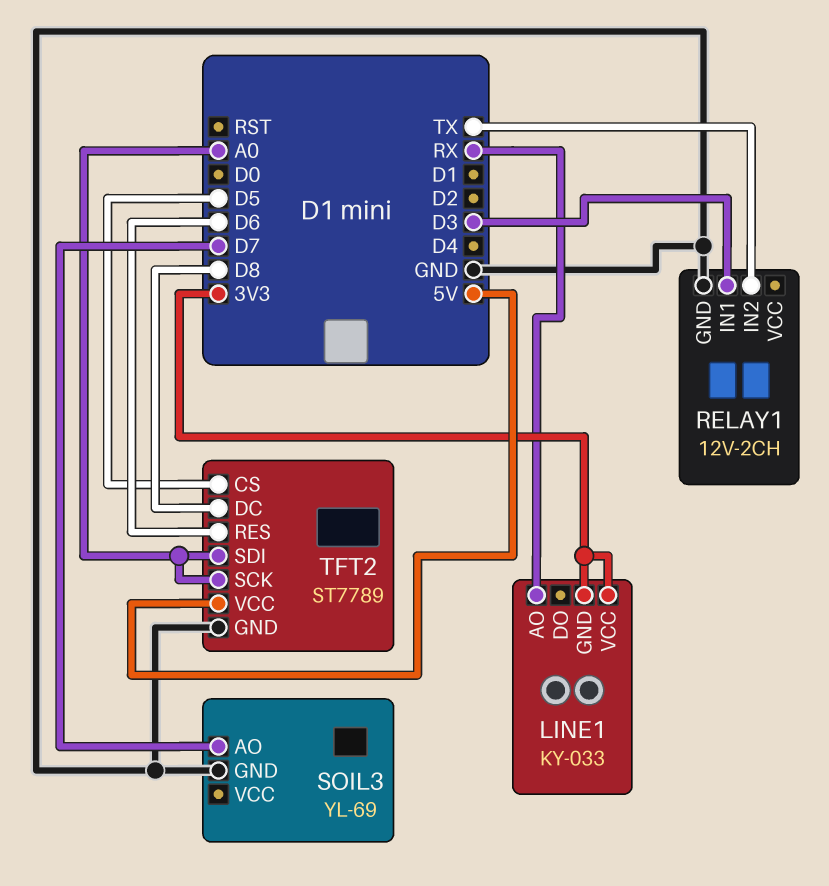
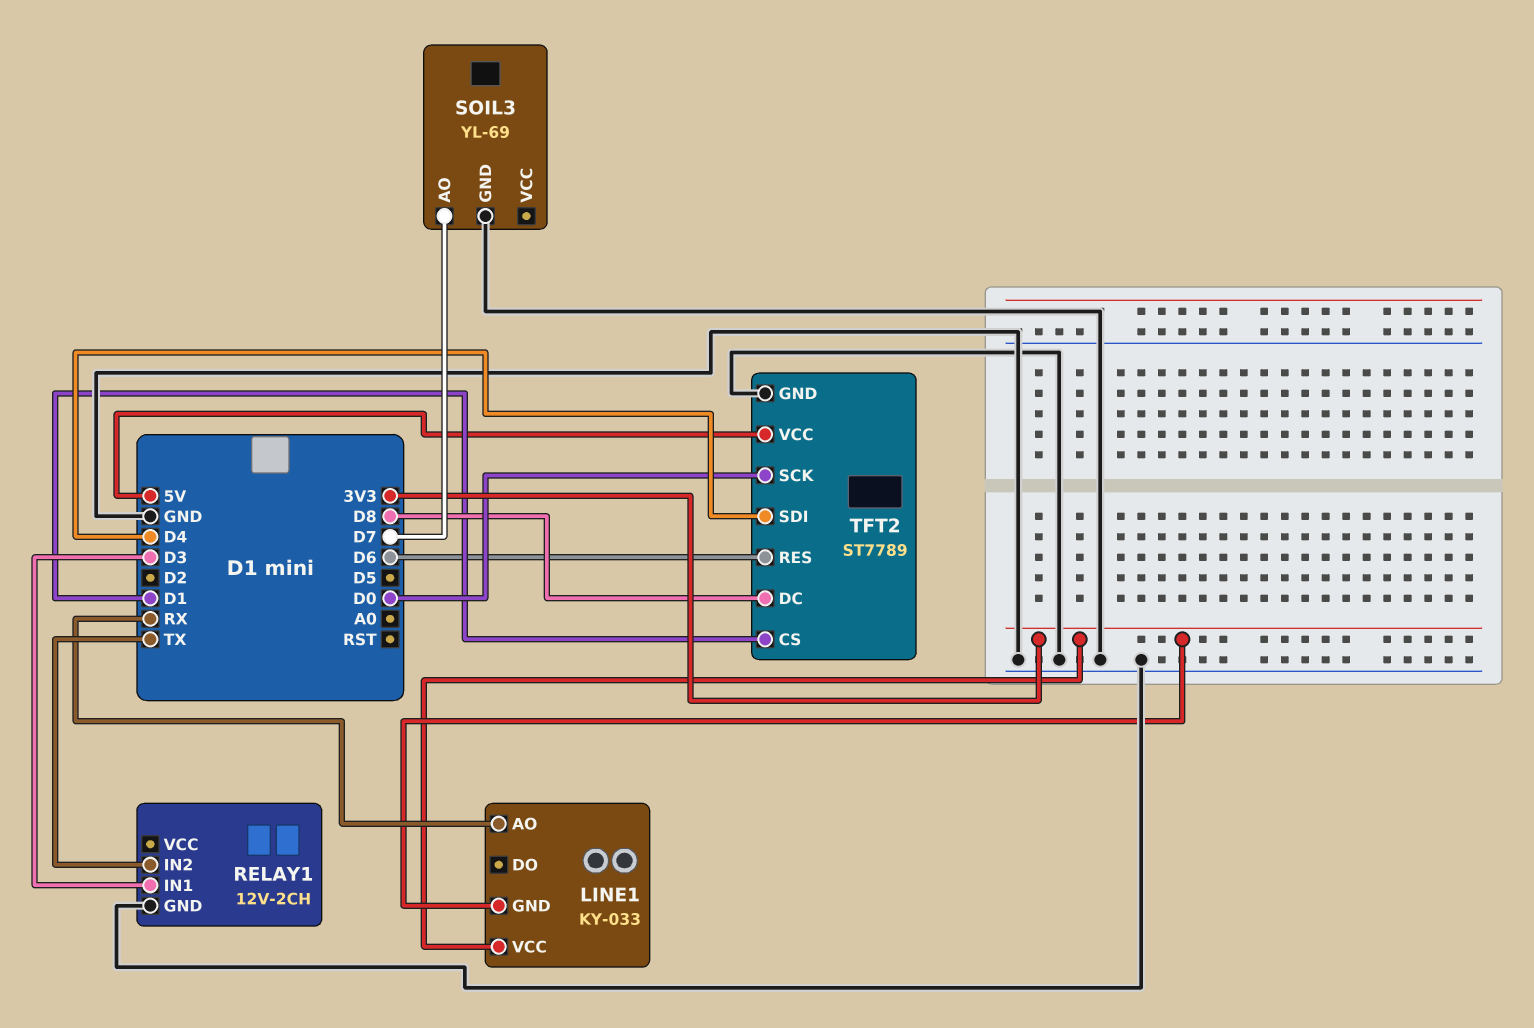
TFT2 pin CS: D5 -> D1
TFT2 pin SCK: A0 -> D0
TFT2 pin SDI: A0 -> D4

